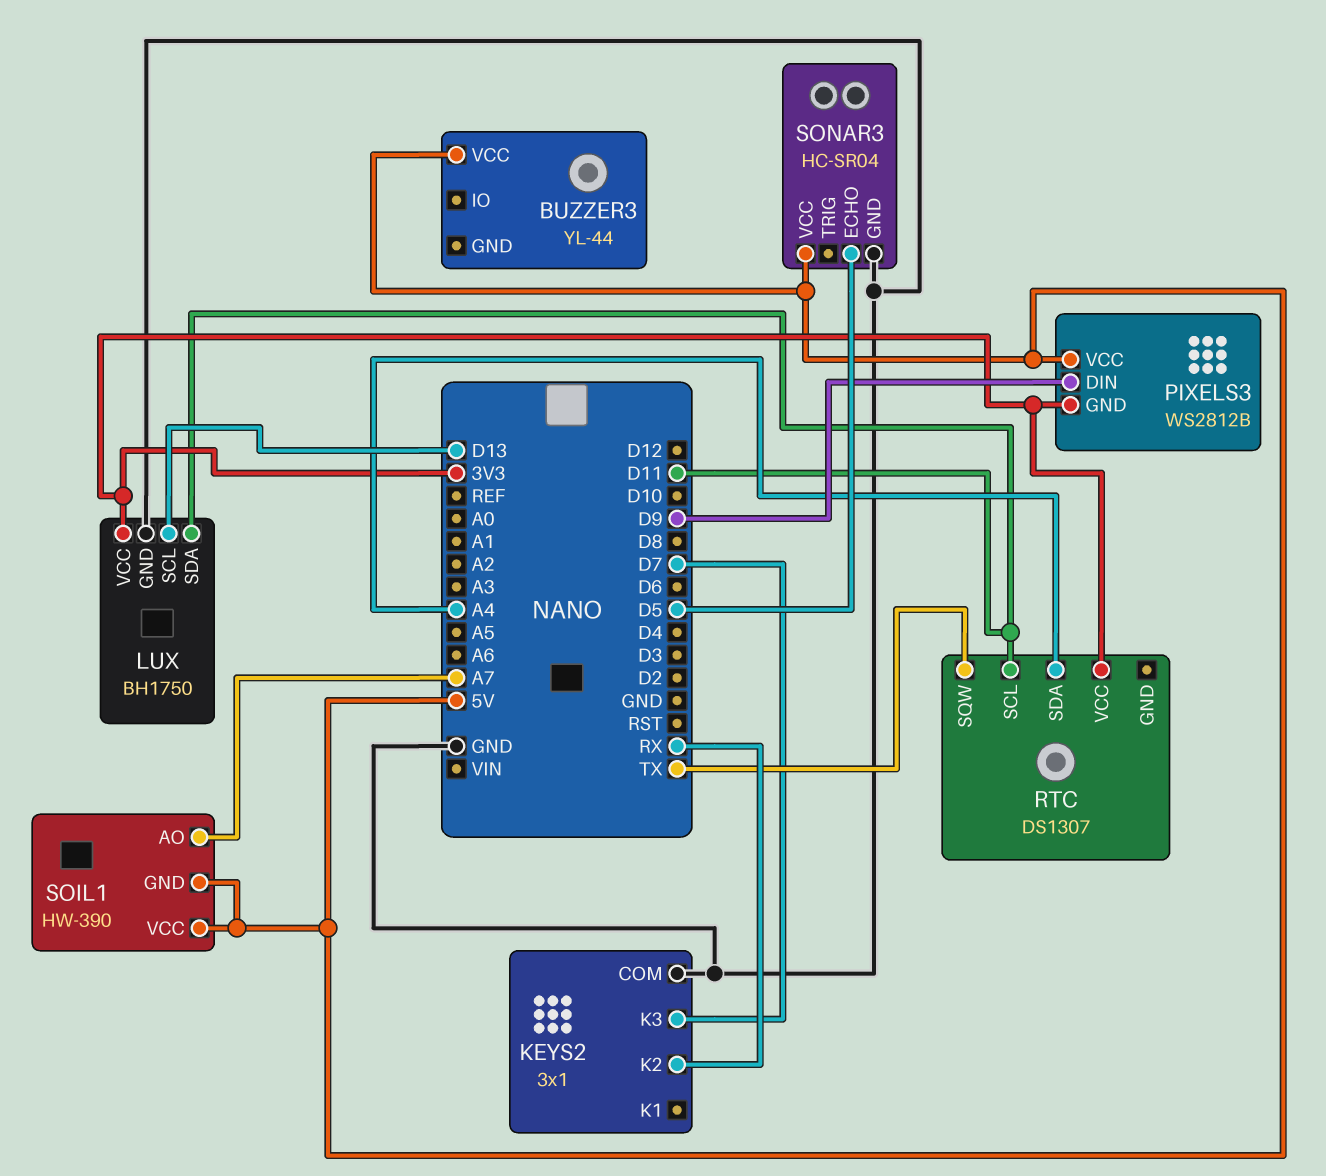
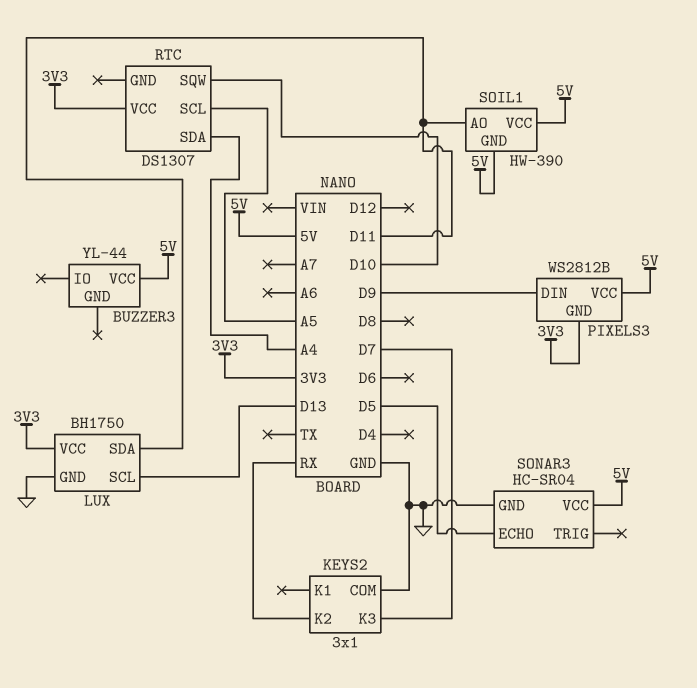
RTC pin SCL: D11 -> A5
RTC pin SQW: TX -> D10
SOIL1 pin AO: A7 -> D11

